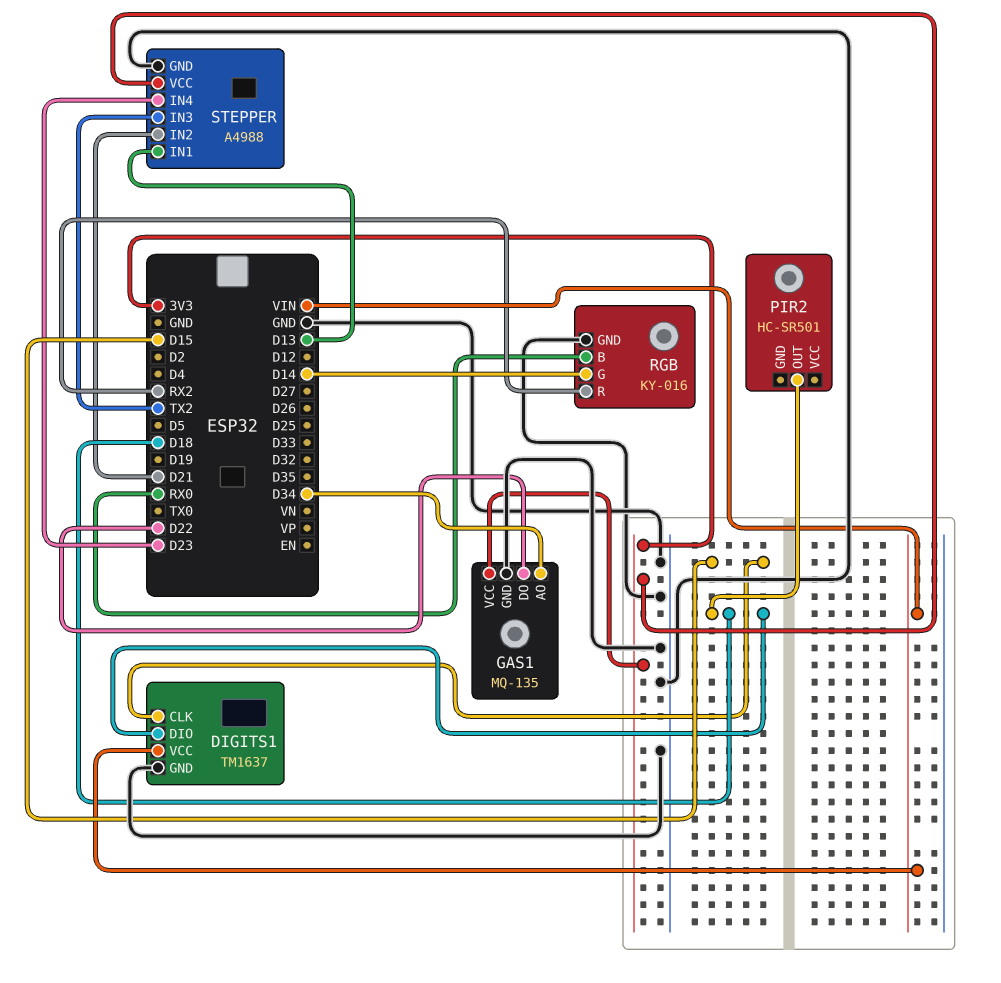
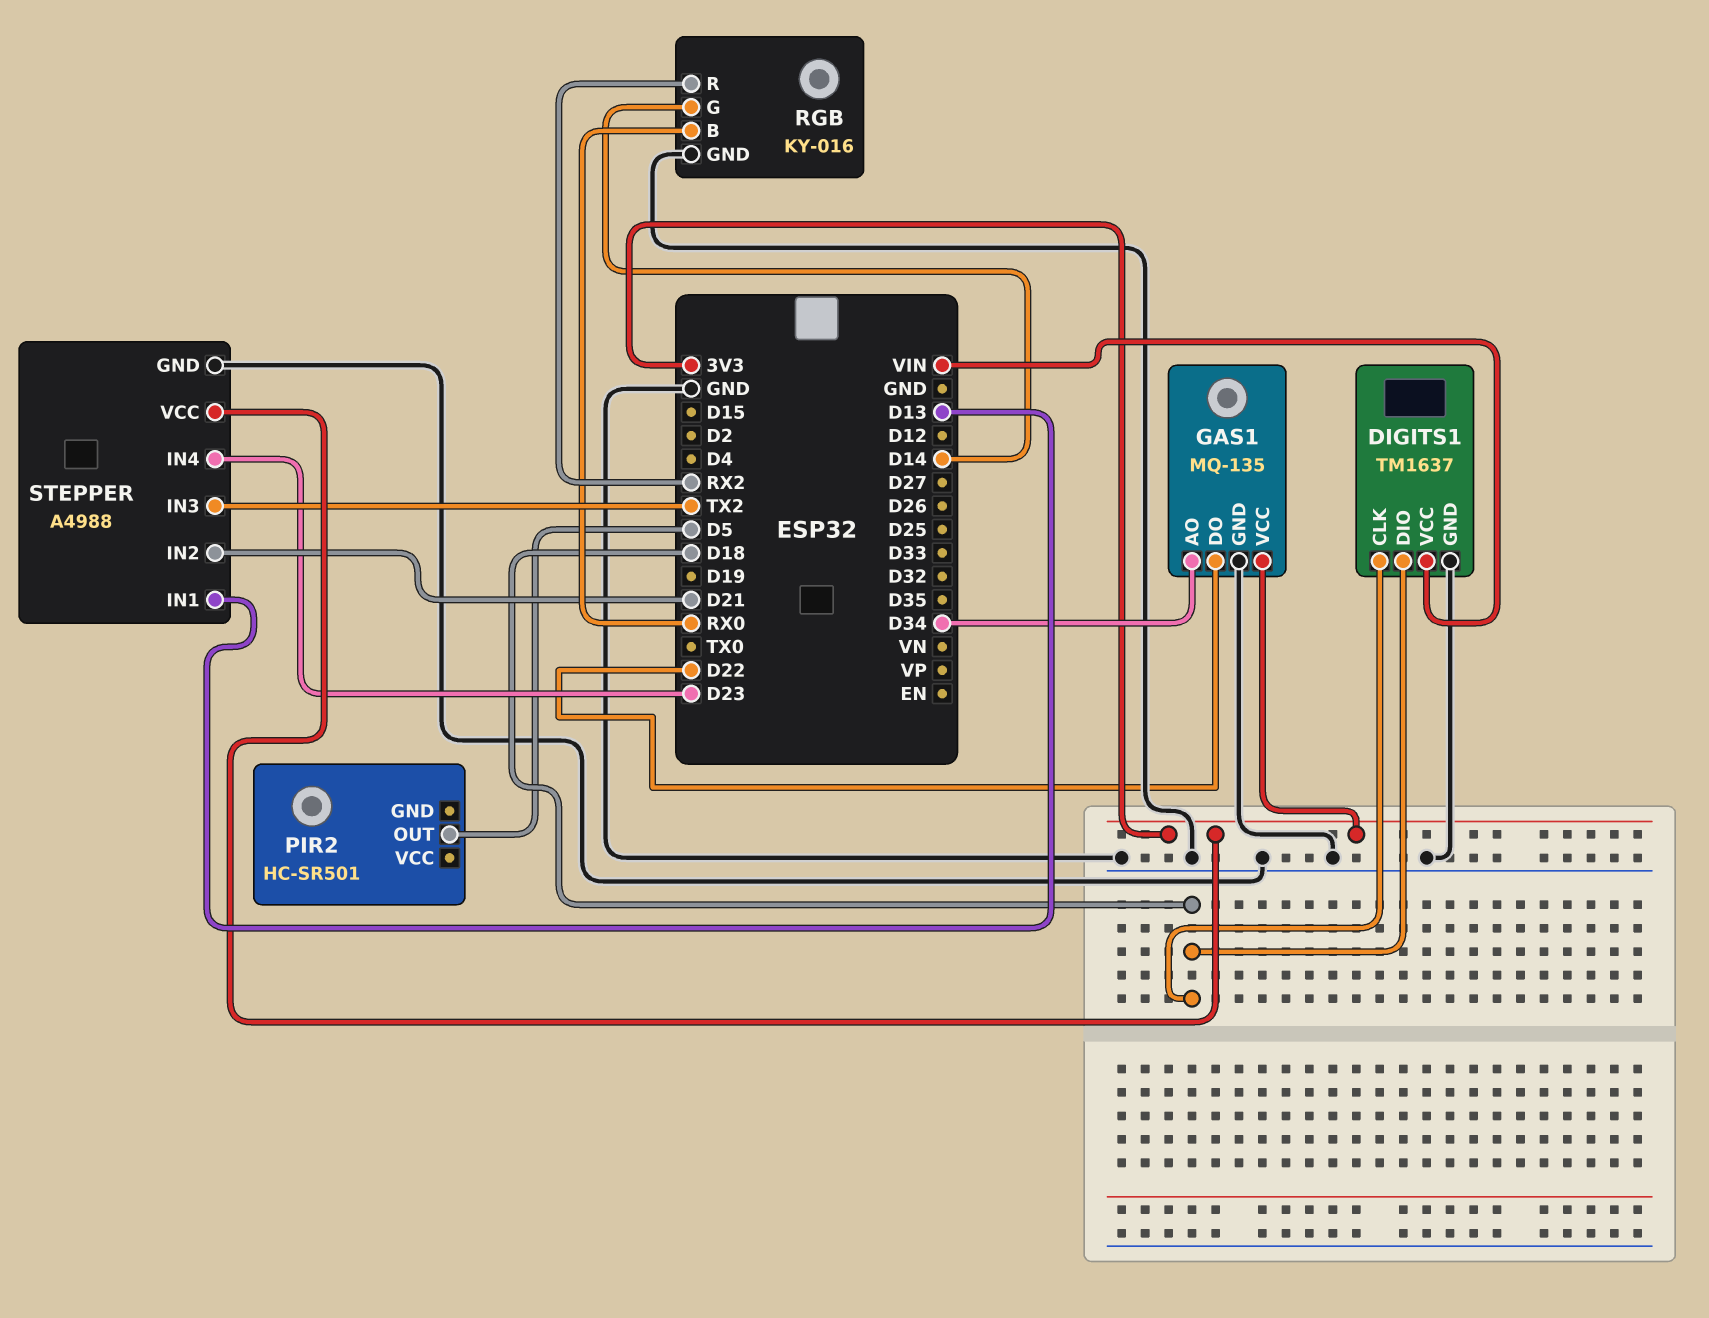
DIGITS1 pin CLK: D15 -> D18
PIR2 pin OUT: D18 -> D5

